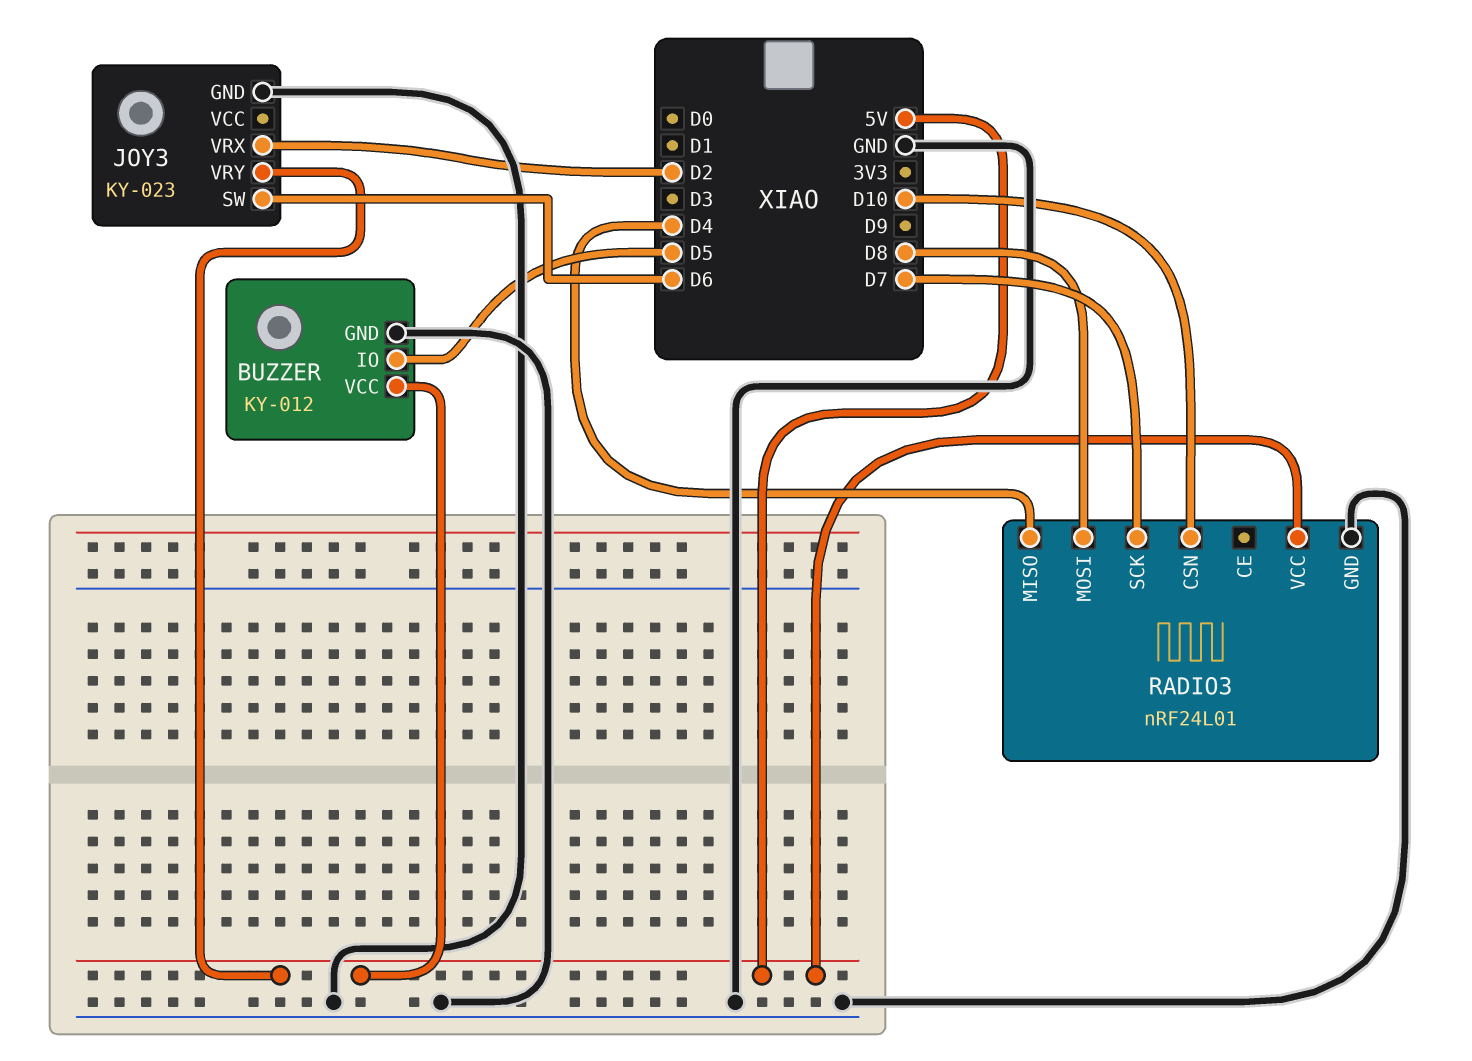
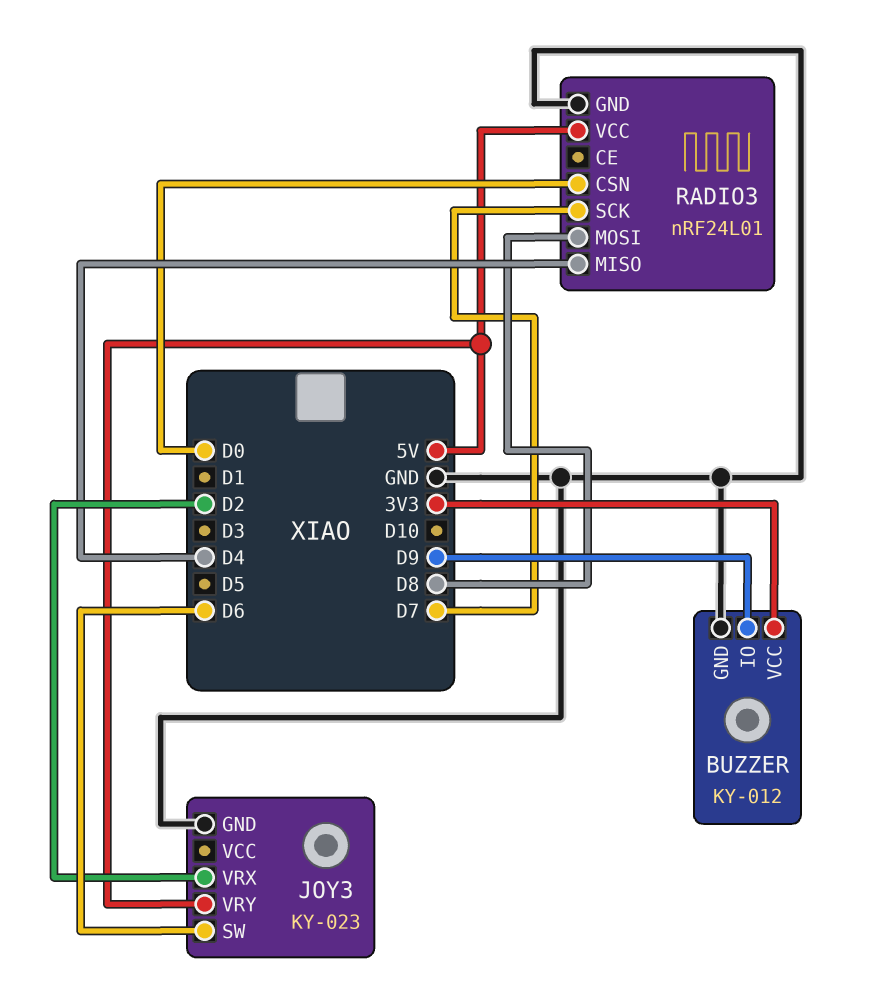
BUZZER pin IO: D5 -> D9
BUZZER pin VCC: 5V -> 3V3
RADIO3 pin CSN: D10 -> D0

